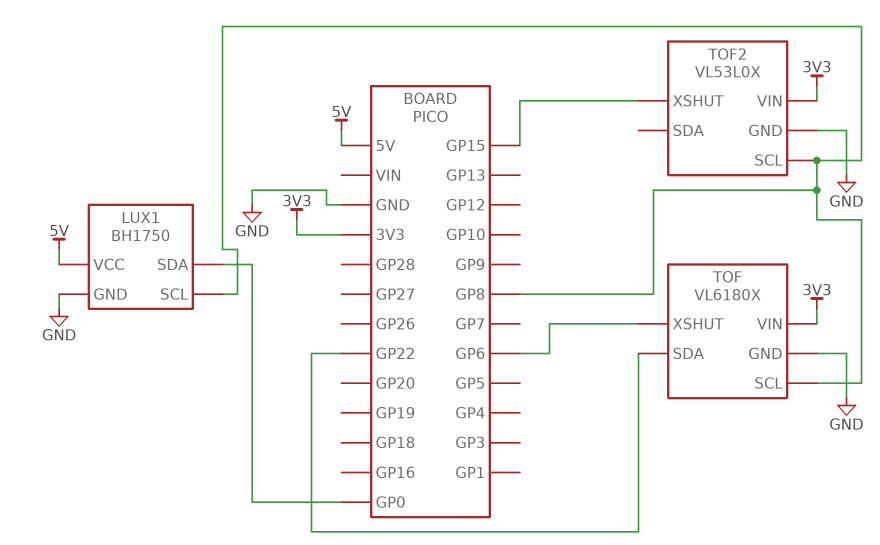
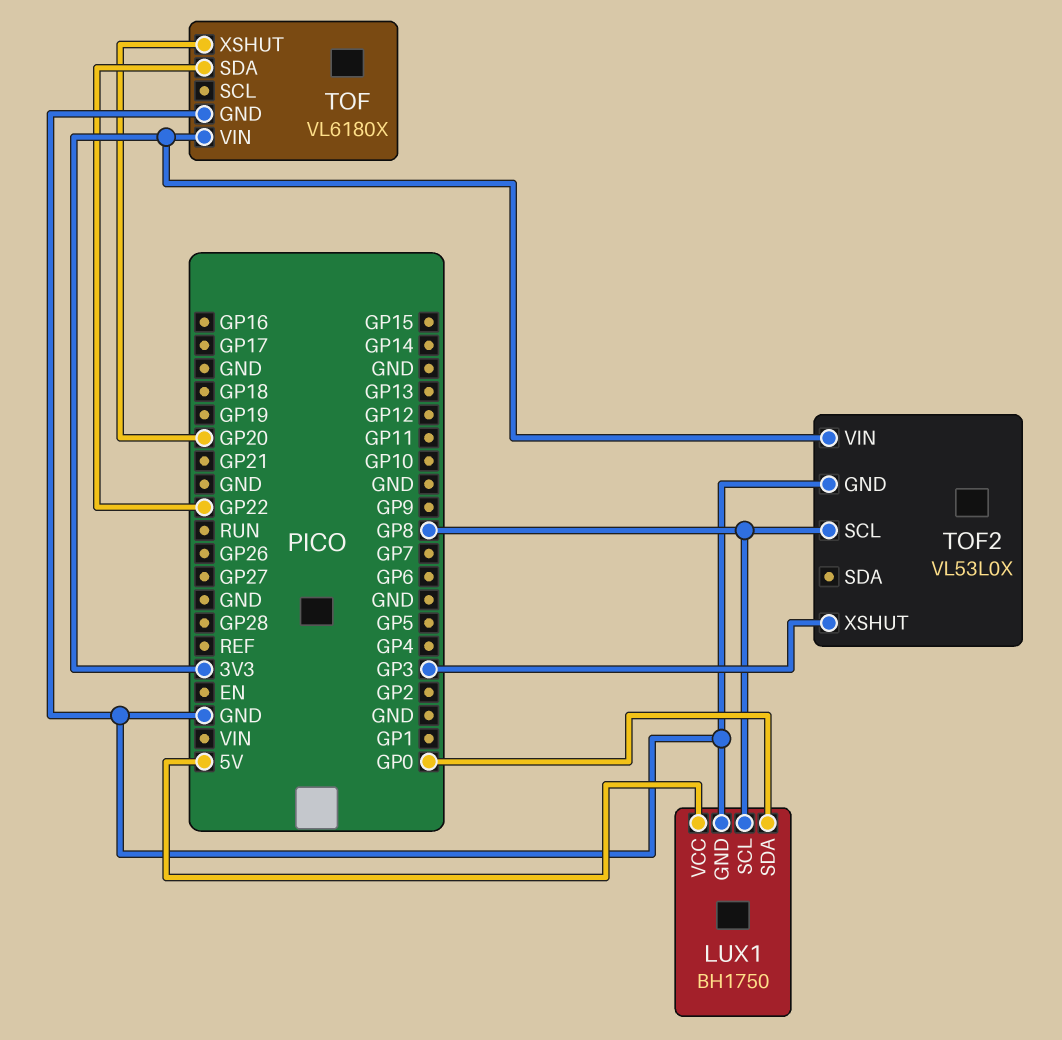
TOF pin SCL: GP8 -> none
TOF pin XSHUT: GP6 -> GP20
TOF2 pin XSHUT: GP15 -> GP3

